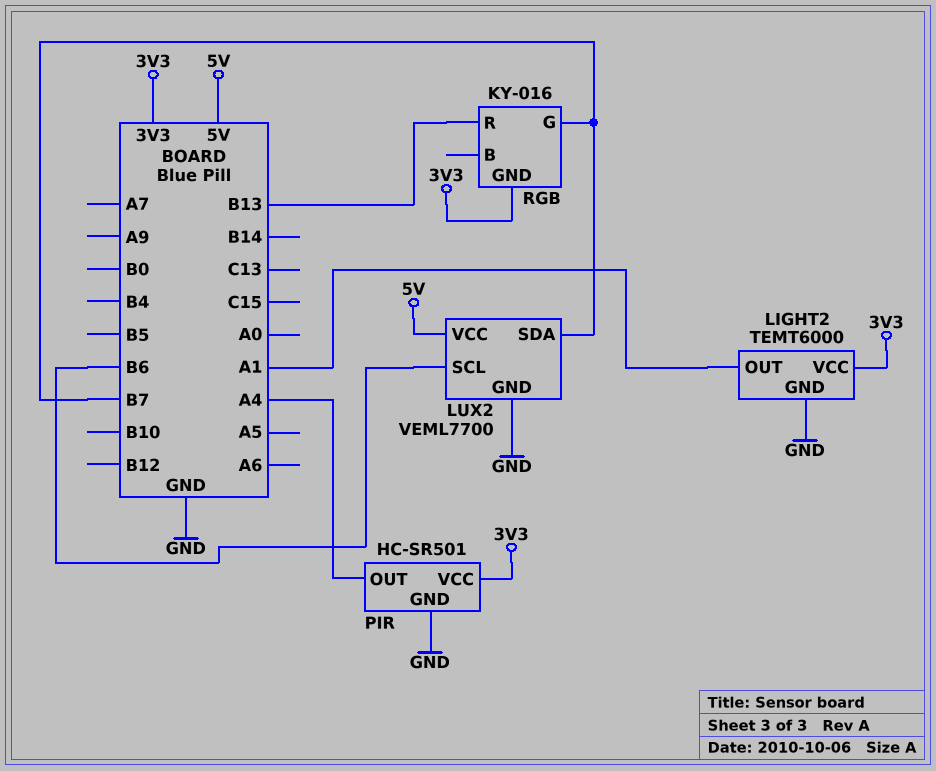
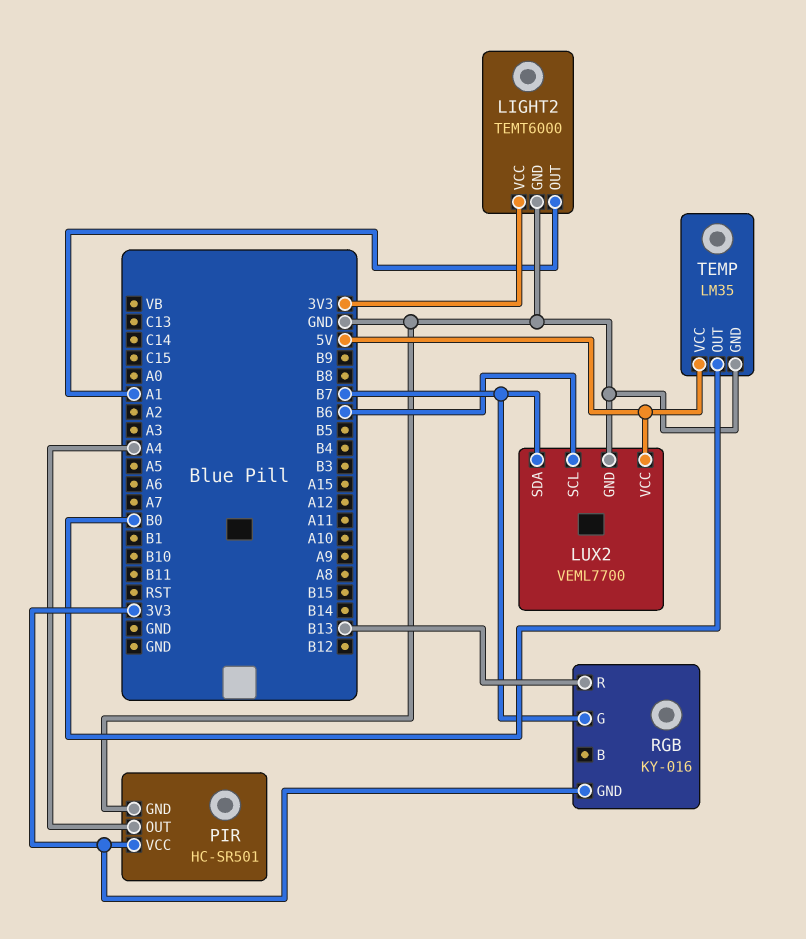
TEMP: none -> LM35
TEMP pin GND: none -> GND
TEMP pin OUT: none -> B0
TEMP pin VCC: none -> 5V

